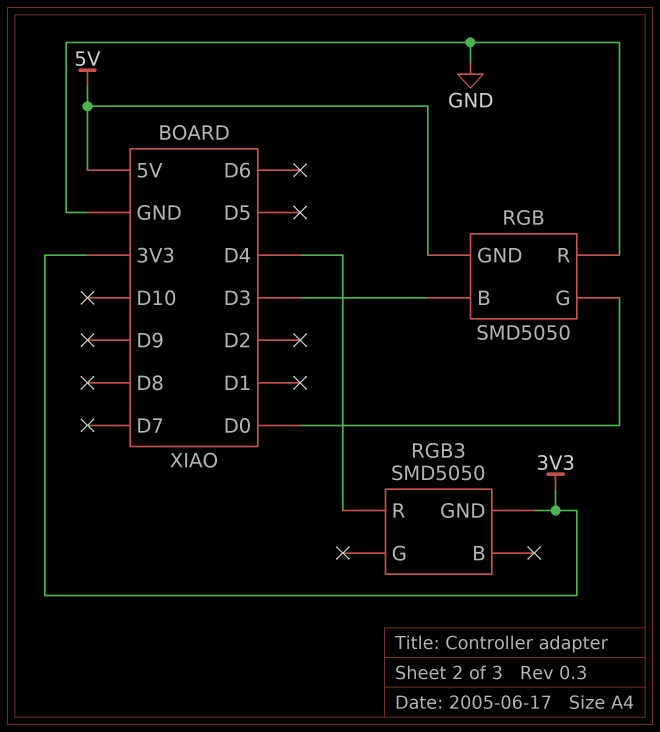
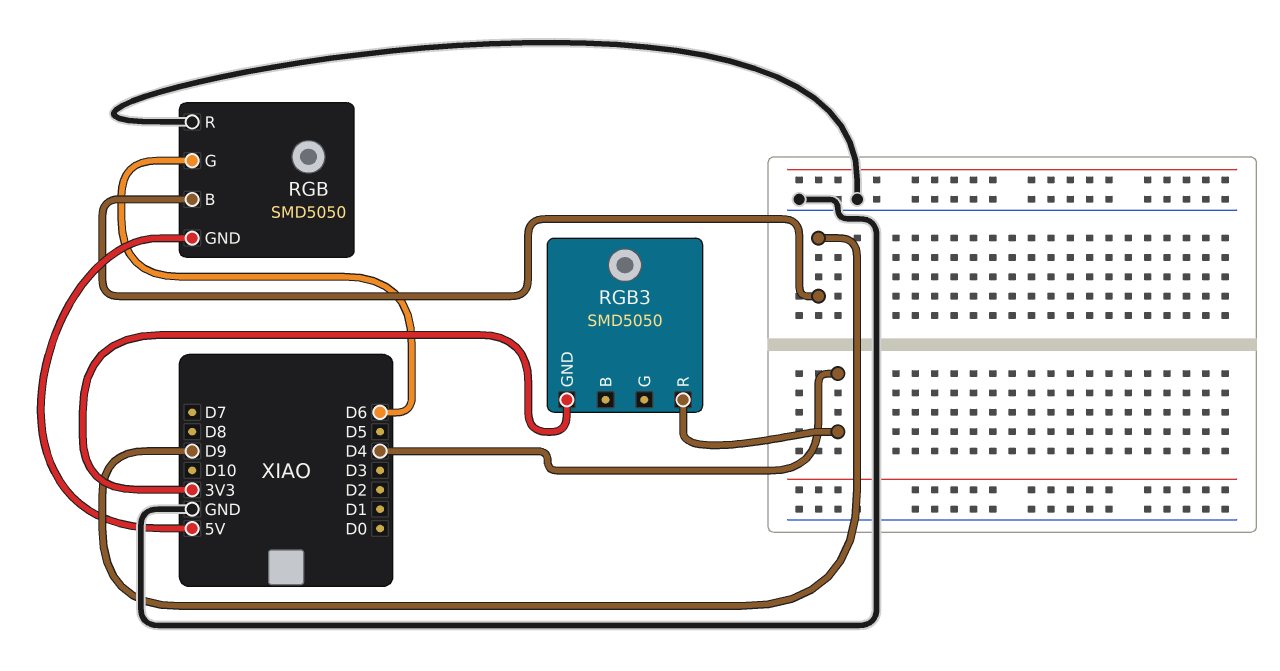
RGB pin B: D3 -> D9
RGB pin G: D0 -> D6

